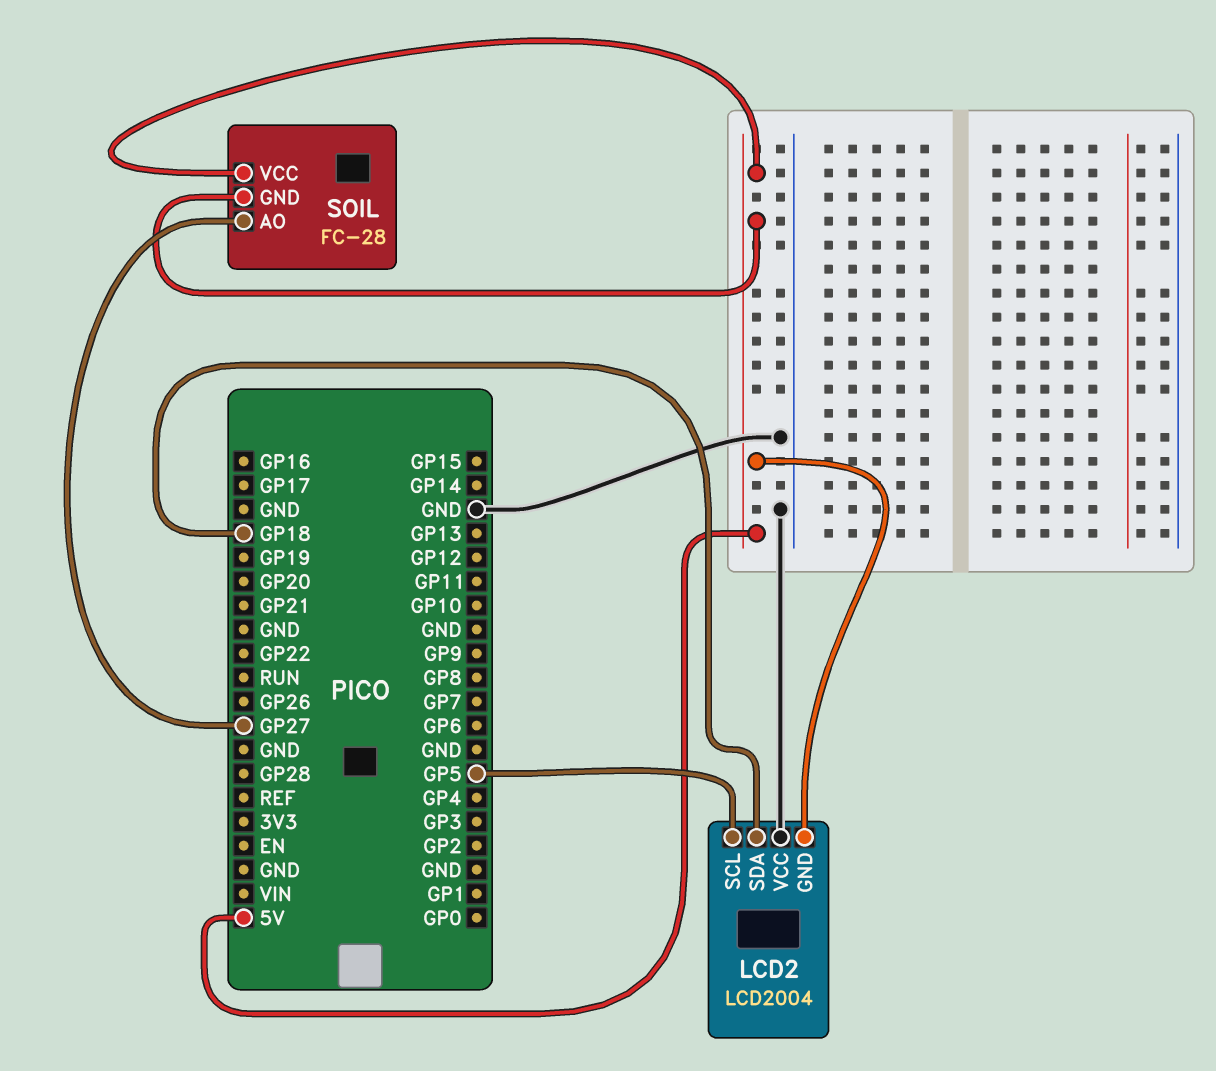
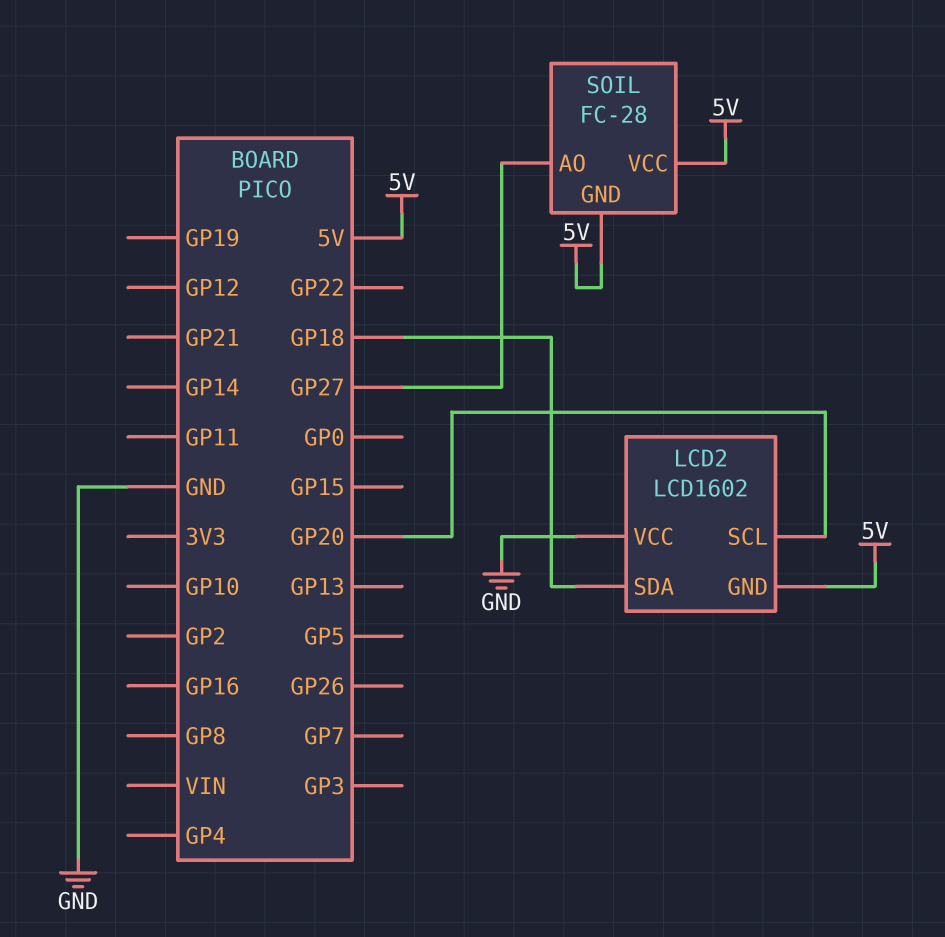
LCD2: LCD2004 -> LCD1602
LCD2 pin SCL: GP5 -> GP20

